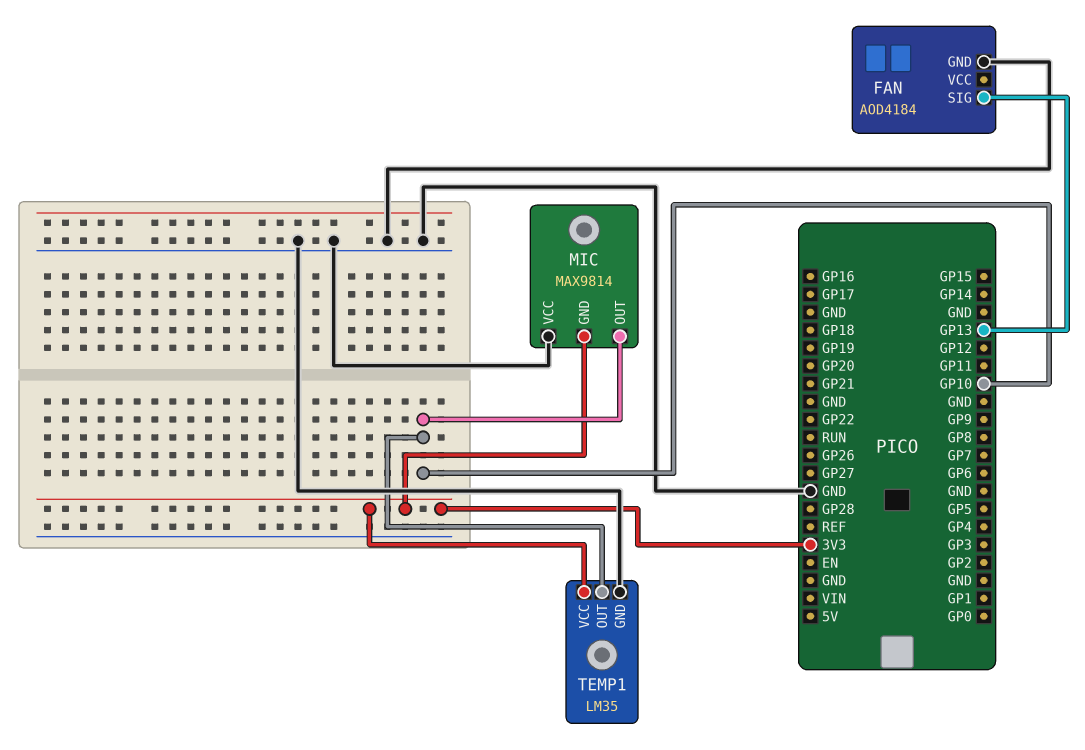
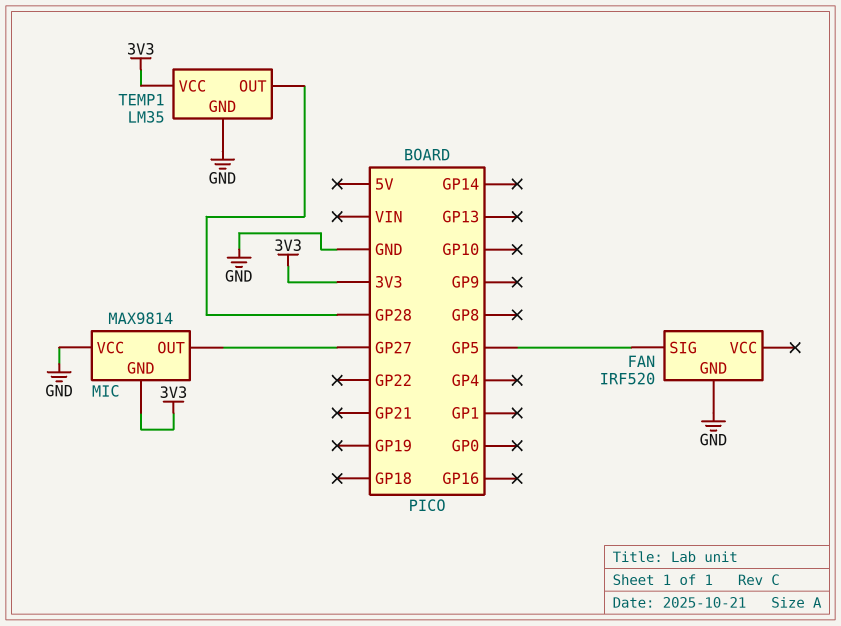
FAN: AOD4184 -> IRF520
FAN pin SIG: GP13 -> GP5
MIC pin OUT: GP10 -> GP27
TEMP1 pin OUT: GP10 -> GP28

